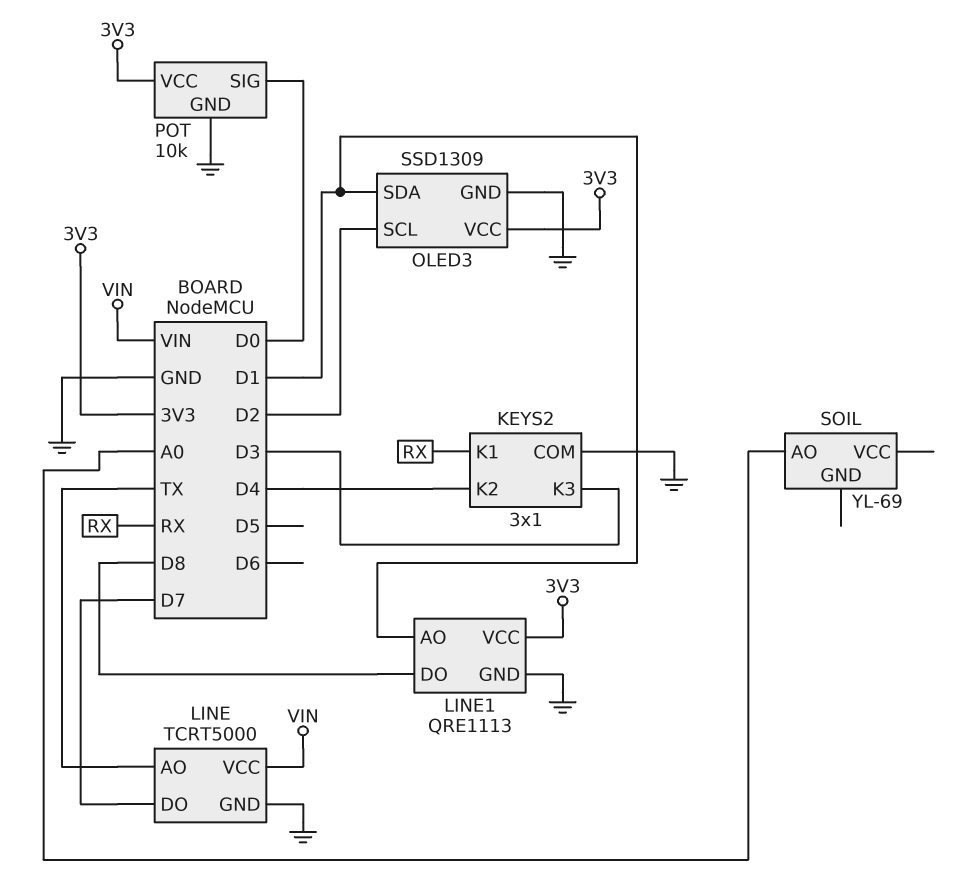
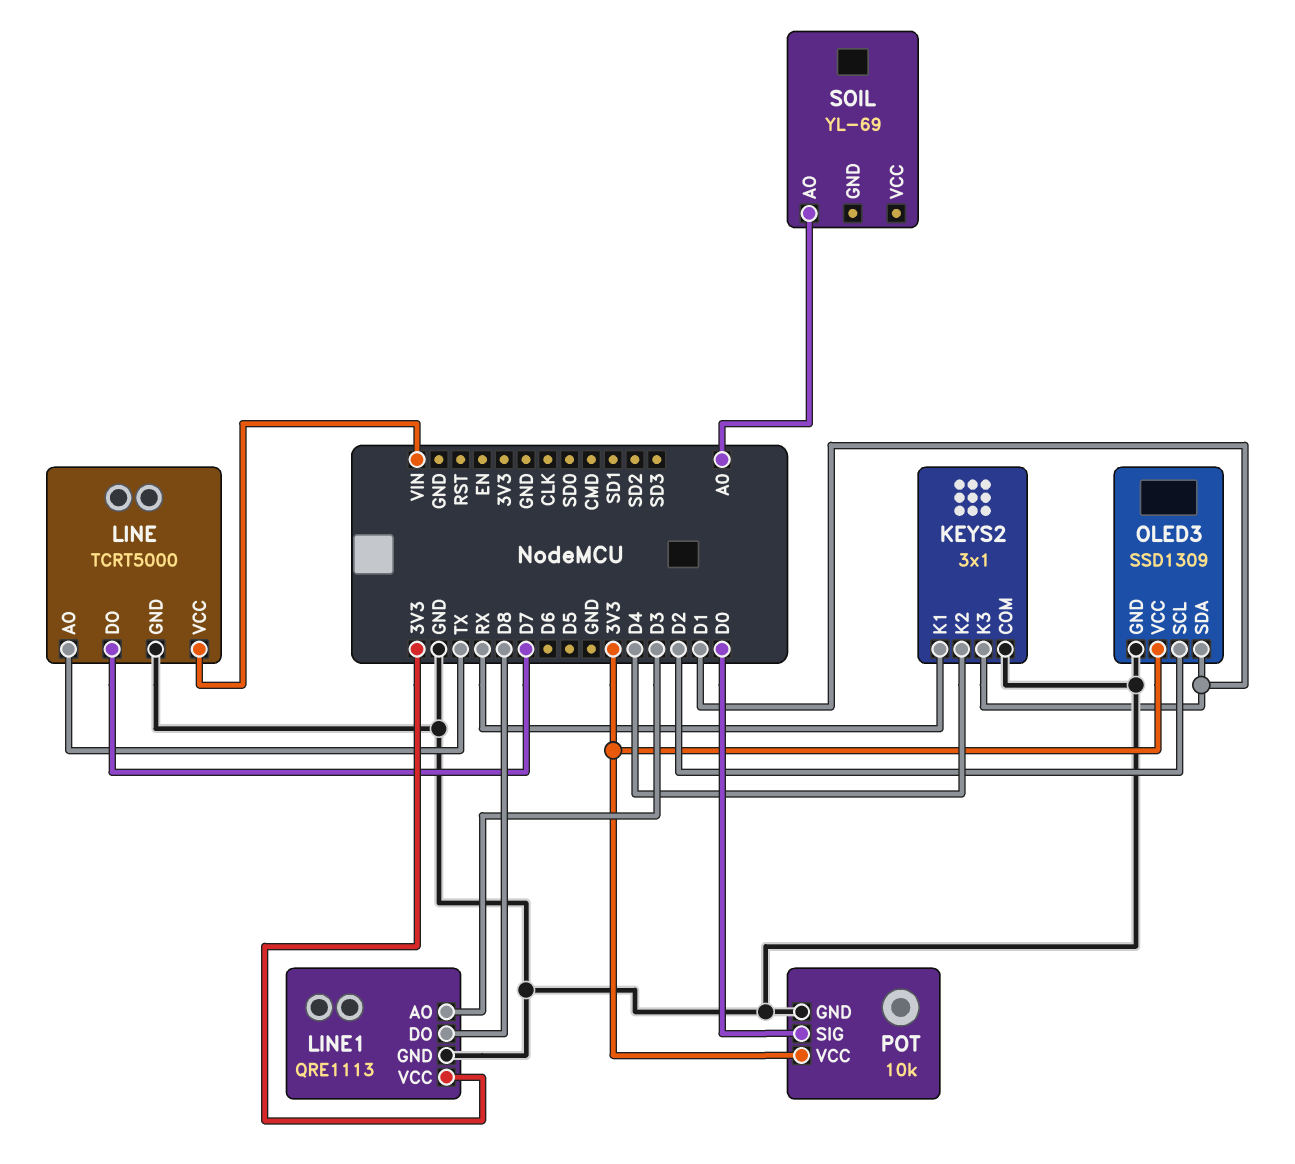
KEYS2 pin K3: D3 -> D1
LINE1 pin AO: D1 -> D3

